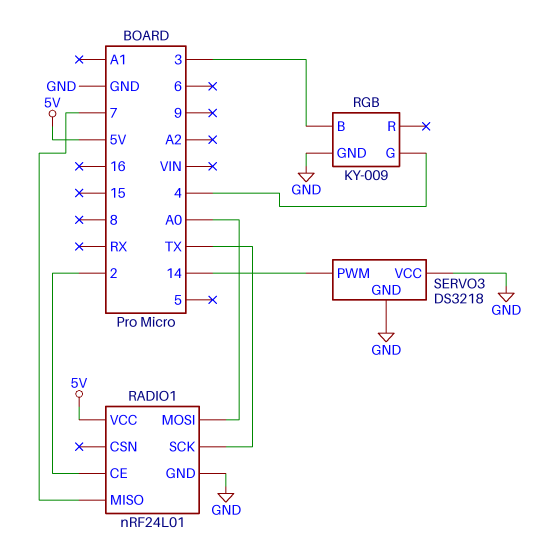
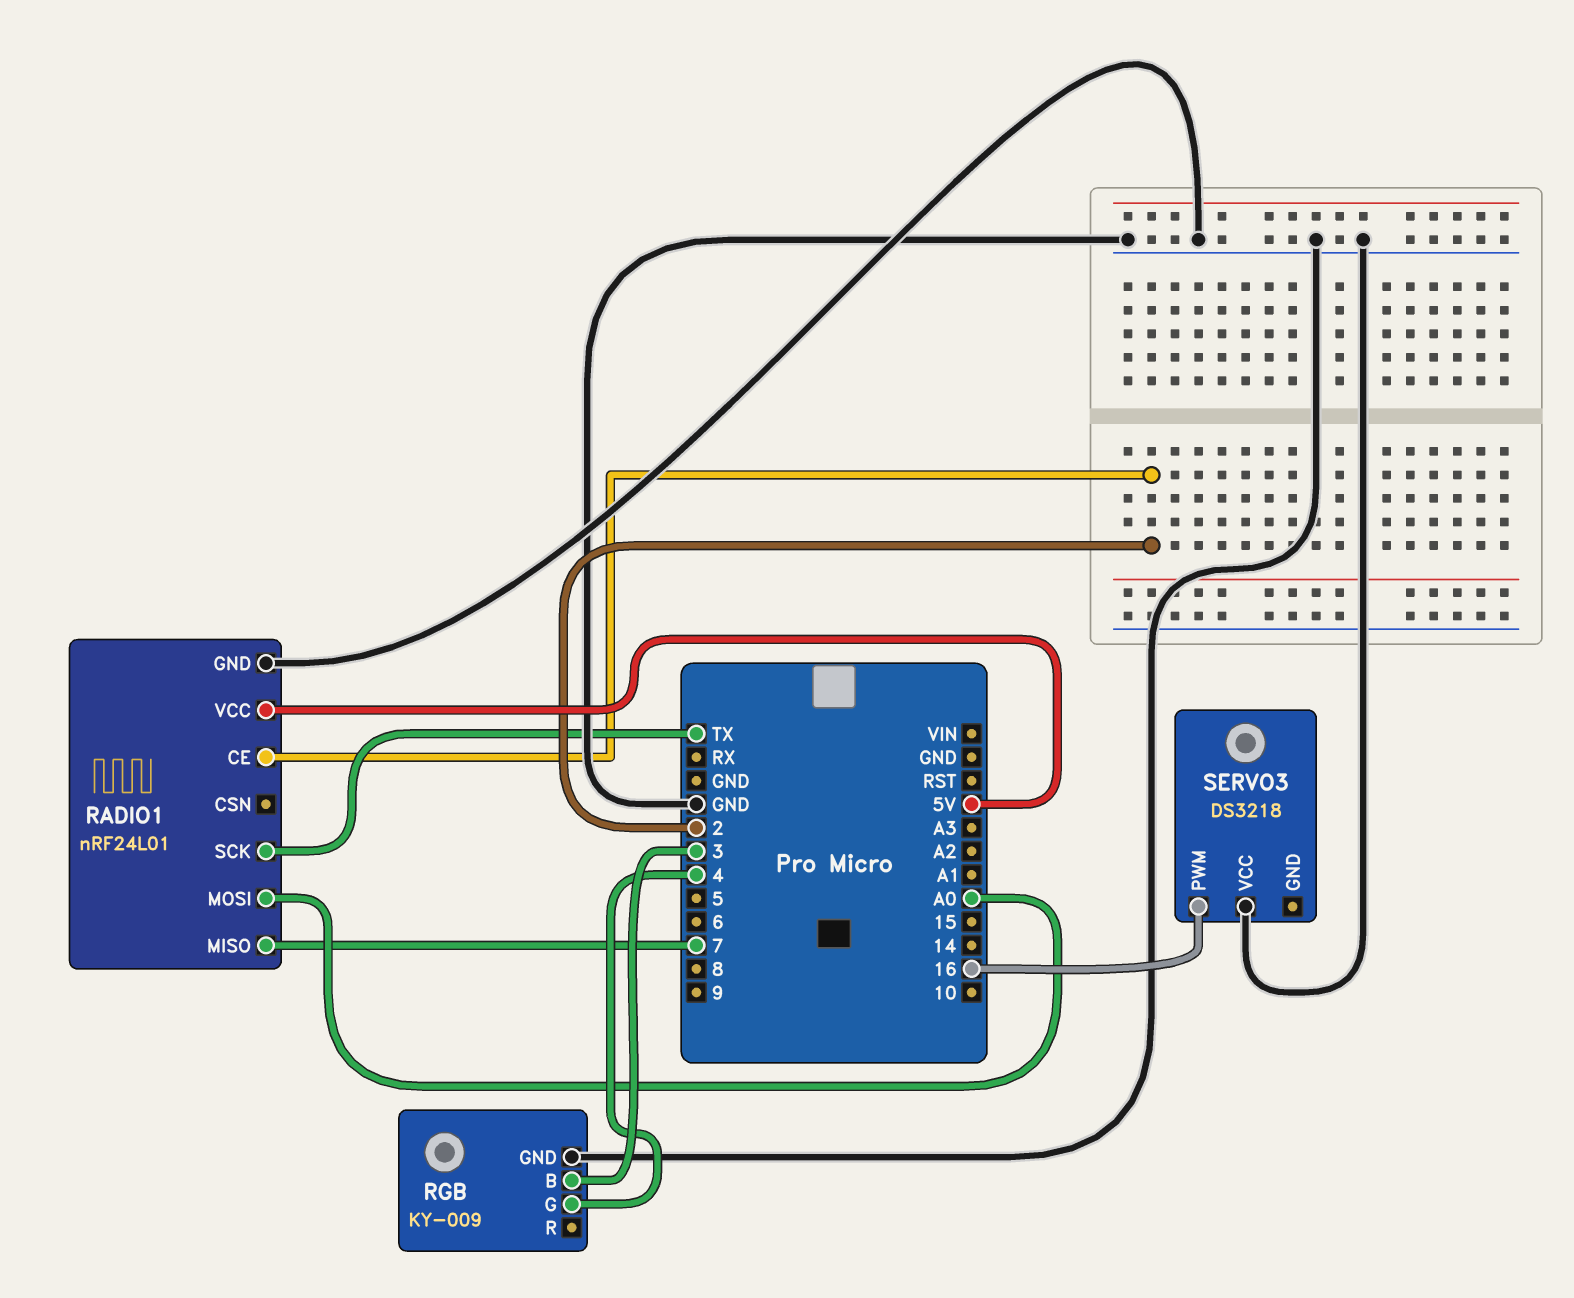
SERVO3 pin GND: GND -> none
SERVO3 pin PWM: 14 -> 16

